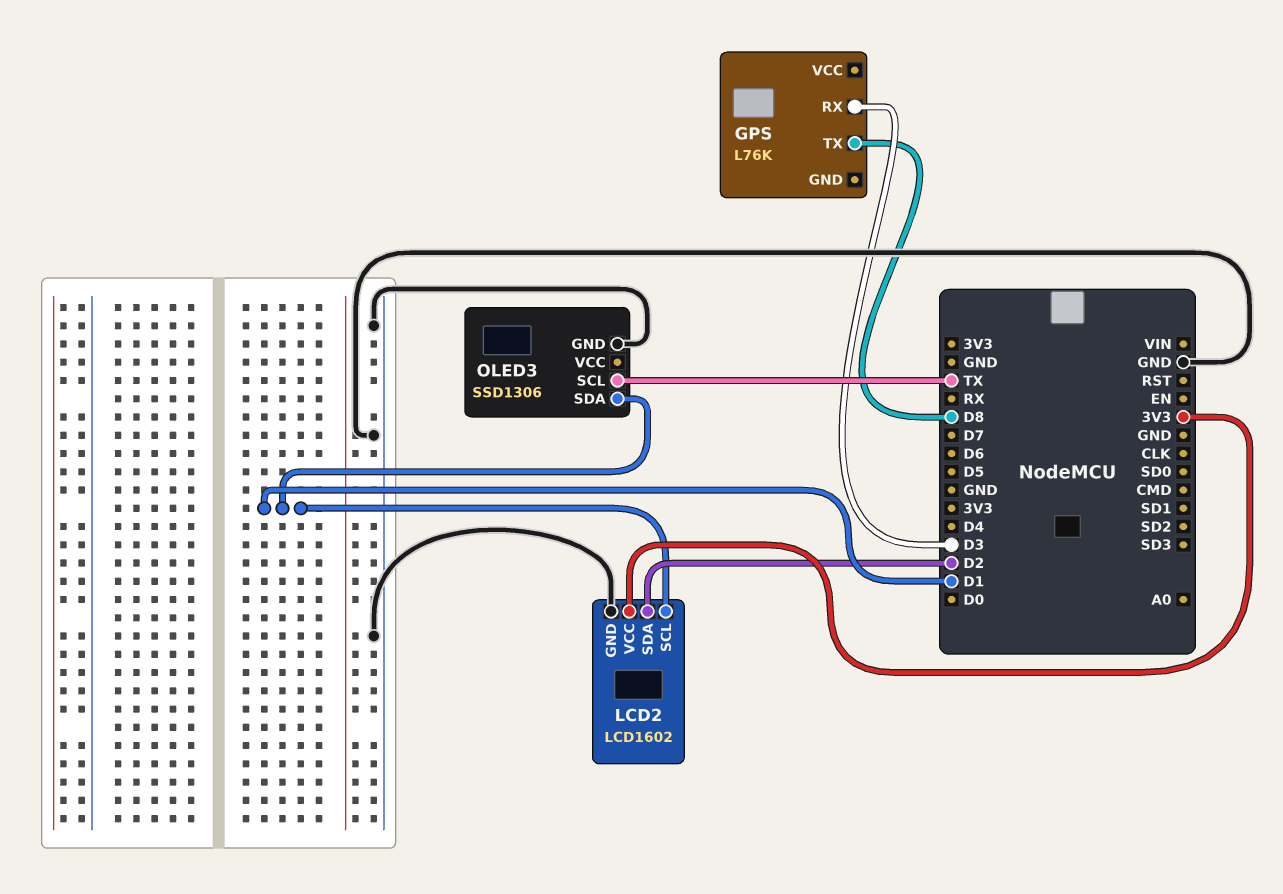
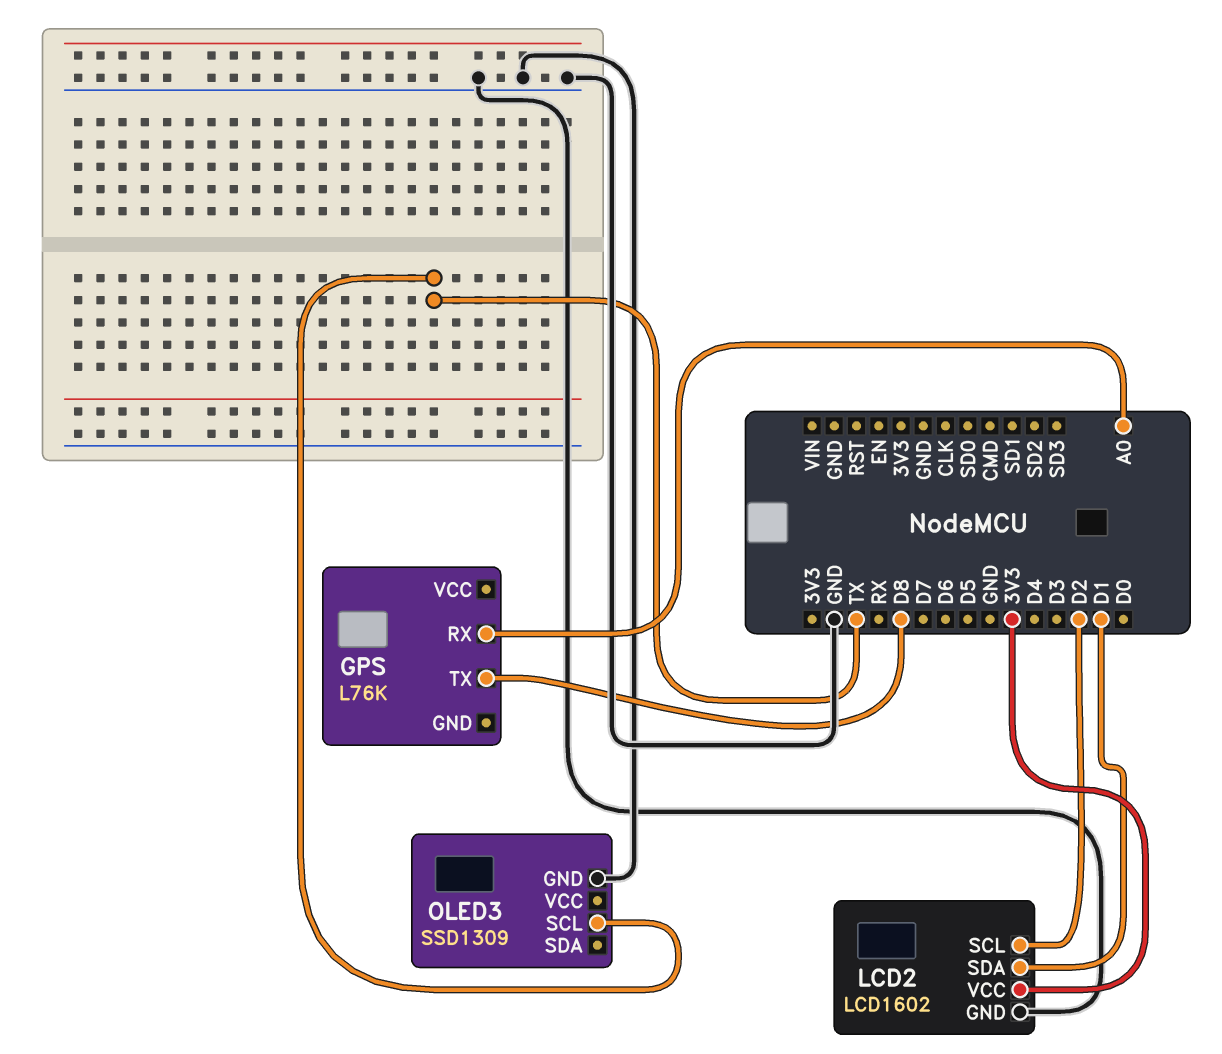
GPS pin RX: D3 -> A0
LCD2 pin SCL: D1 -> D2
LCD2 pin SDA: D2 -> D1
OLED3: SSD1306 -> SSD1309
OLED3 pin SDA: D1 -> none

